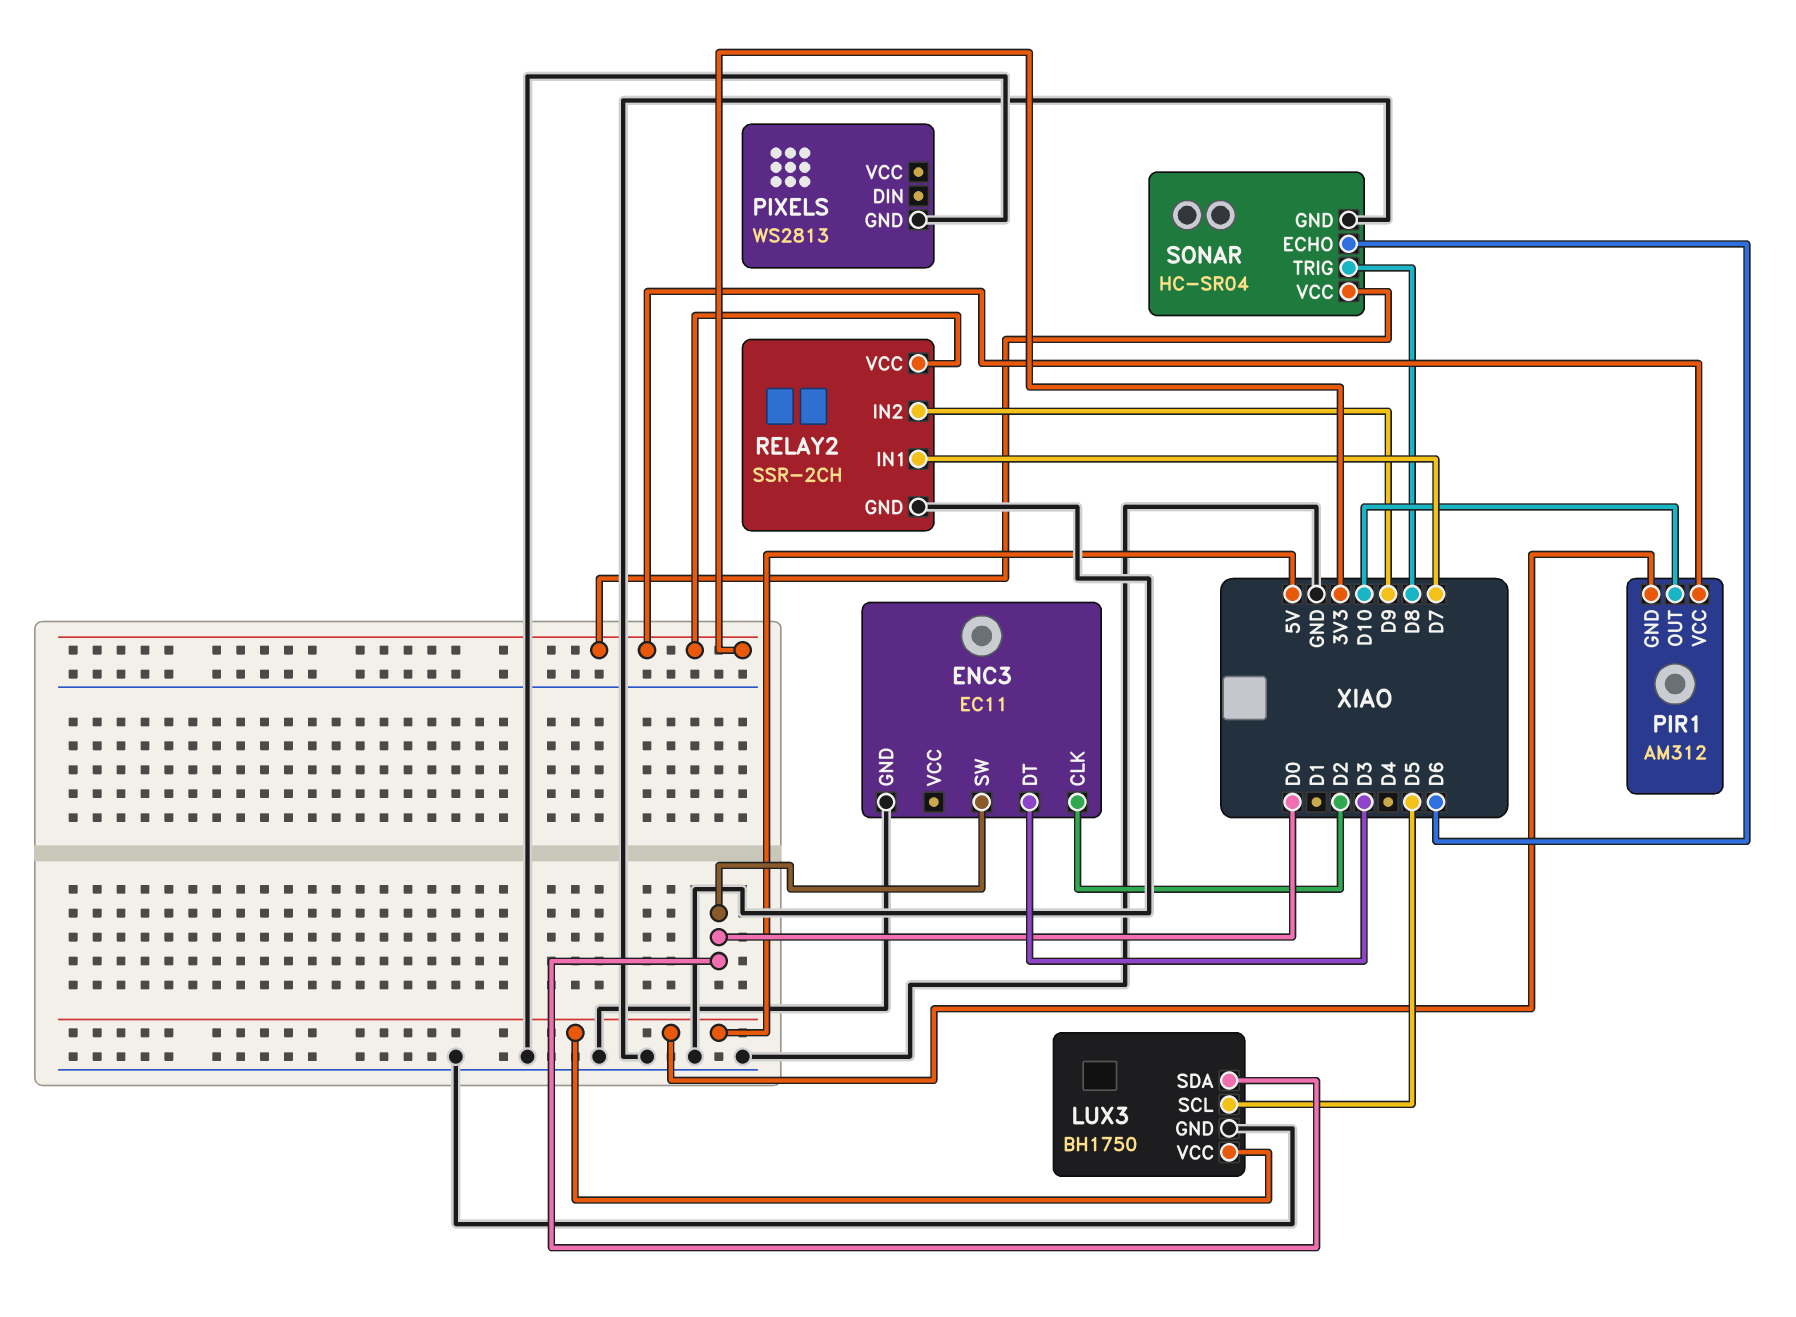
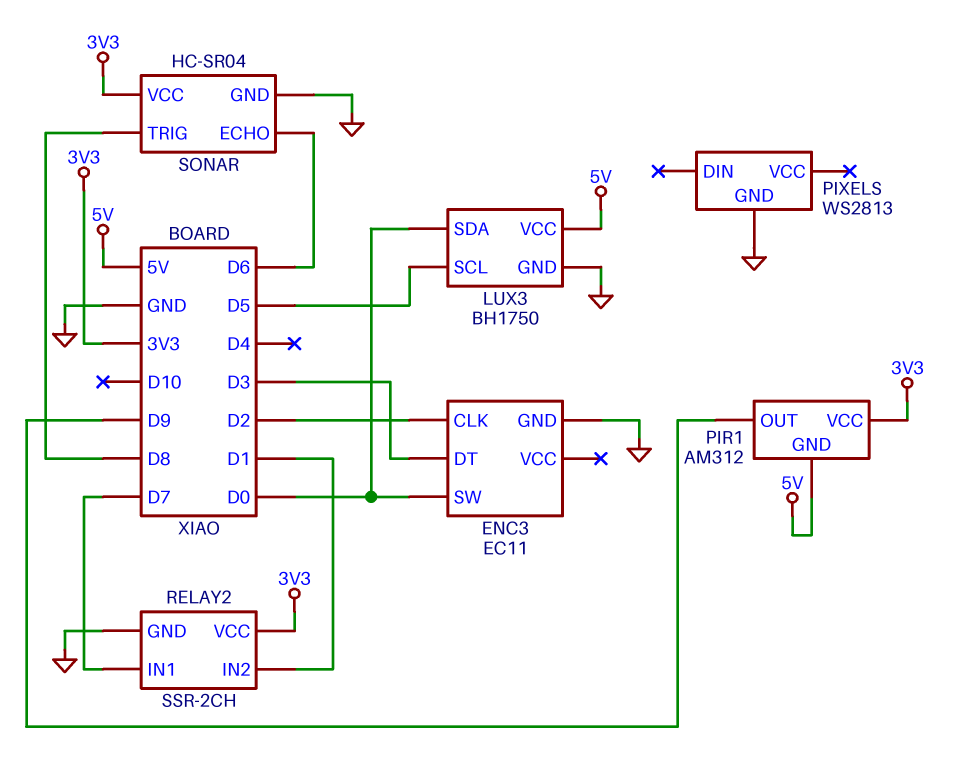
PIR1 pin OUT: D10 -> D9
RELAY2 pin IN2: D9 -> D1

